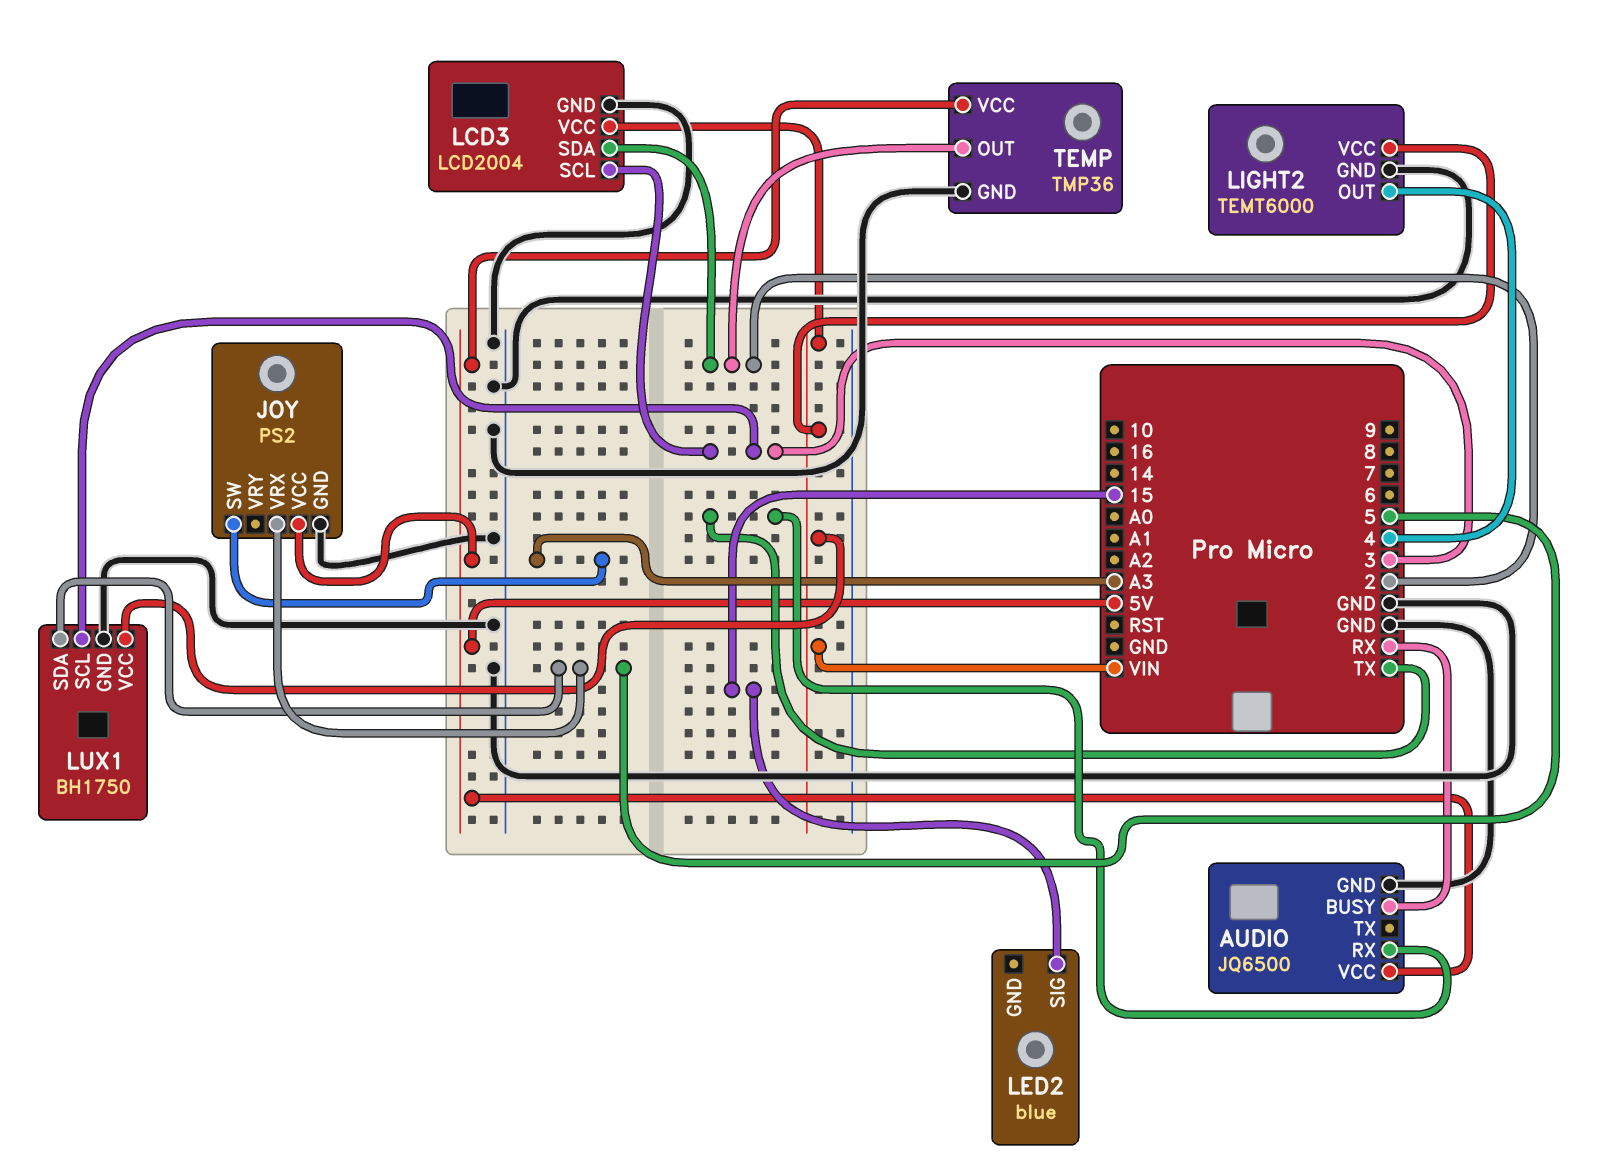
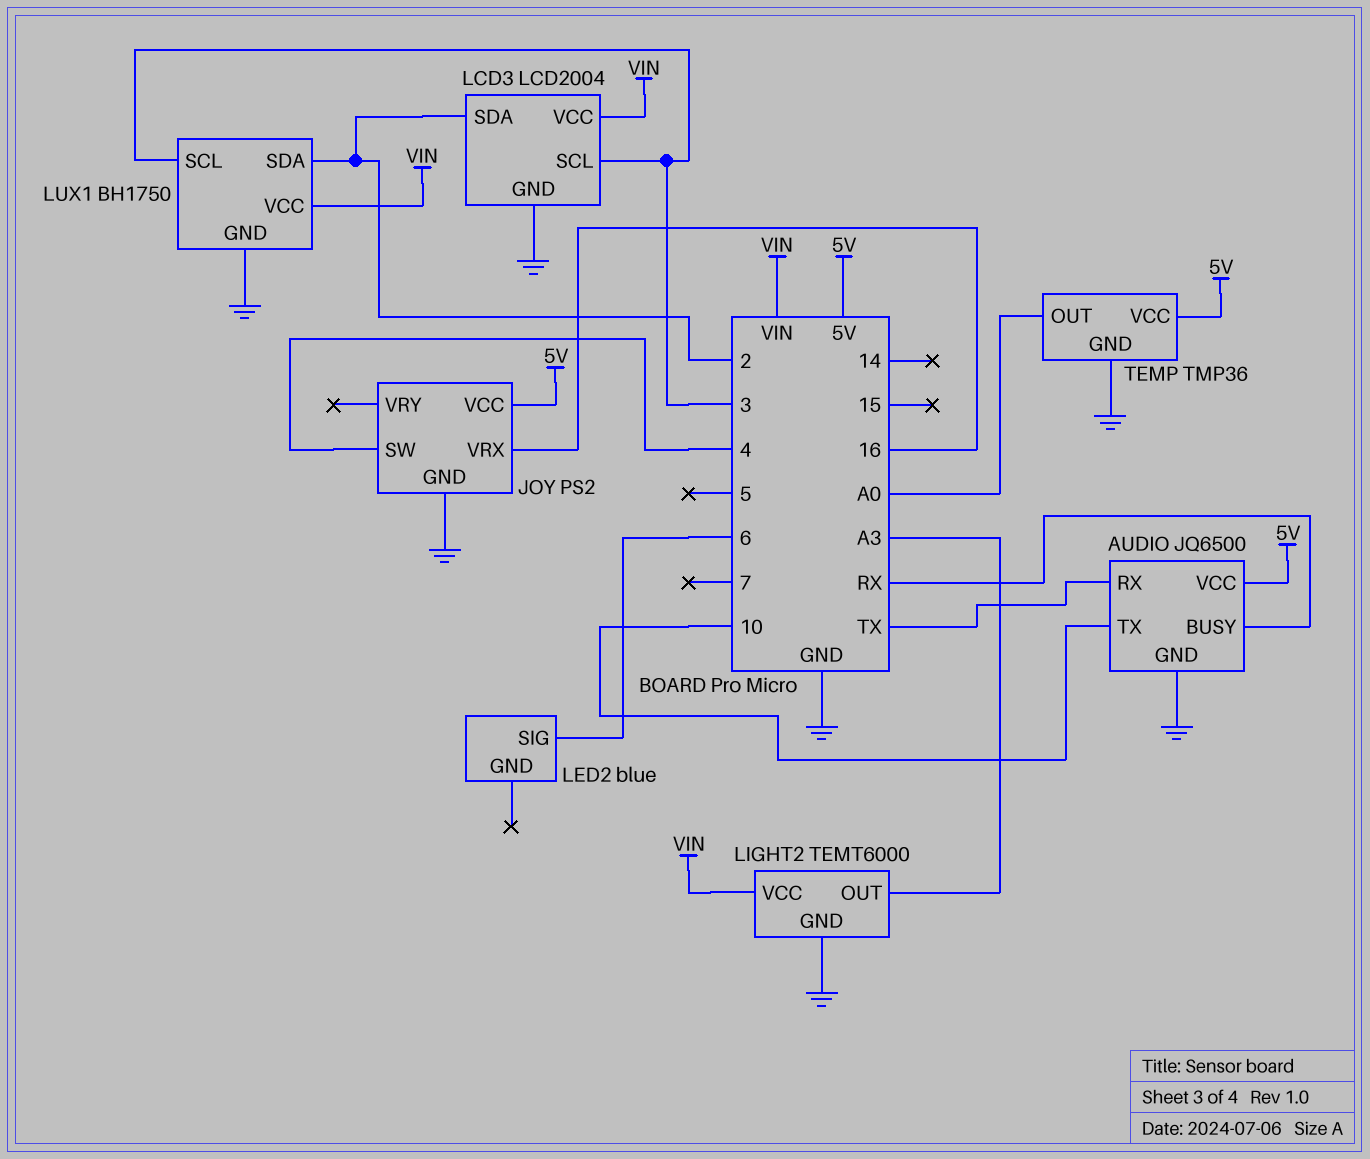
AUDIO pin TX: none -> 10
JOY pin SW: A3 -> 4
JOY pin VRX: 5 -> 16
LED2 pin SIG: 15 -> 6
LIGHT2 pin OUT: 4 -> A3
LUX1 pin SDA: 5 -> 2
TEMP pin OUT: 2 -> A0

